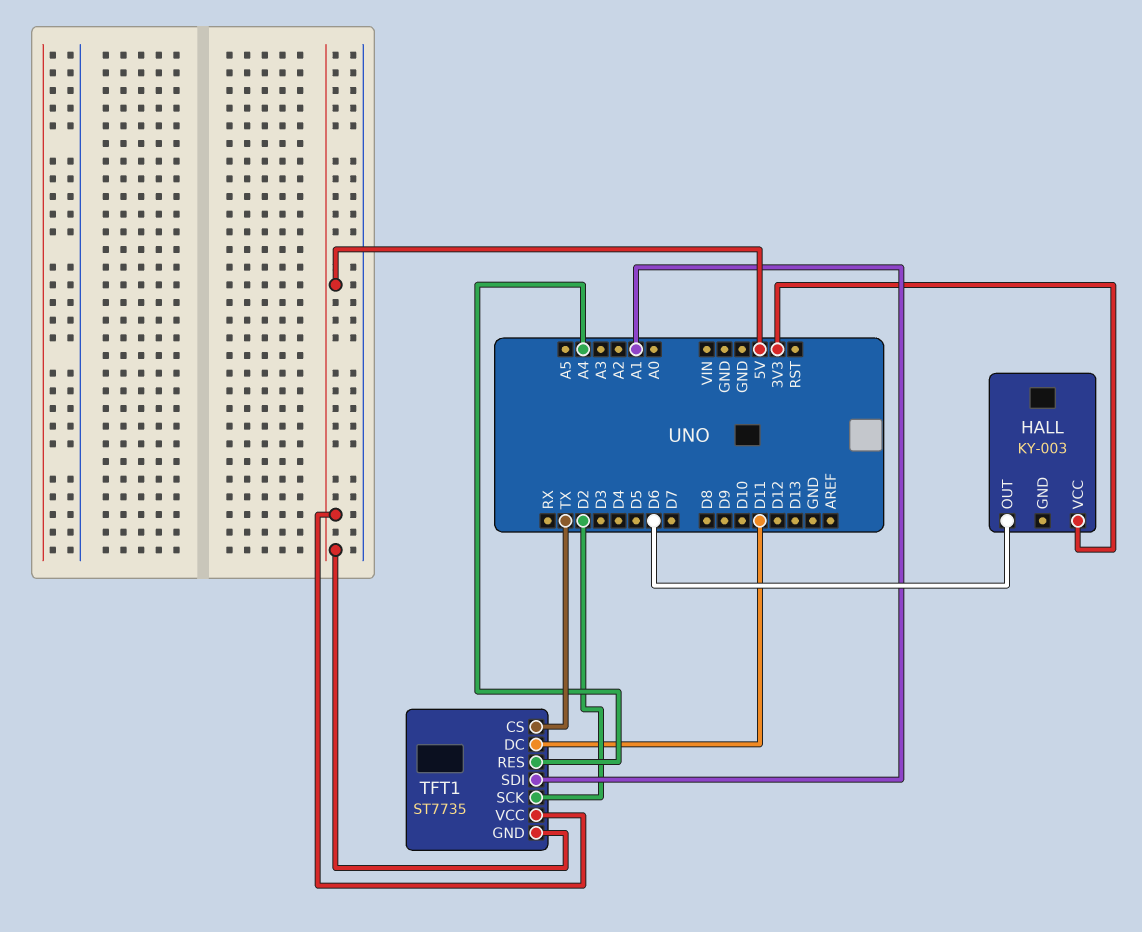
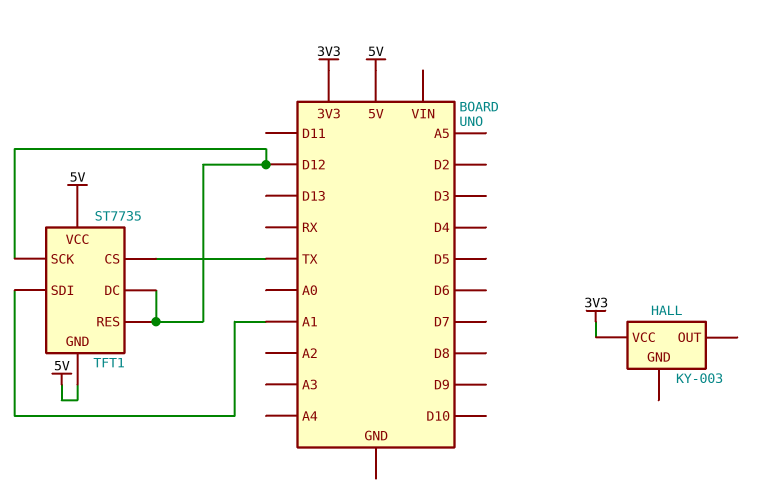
HALL pin OUT: D6 -> none
TFT1 pin DC: D11 -> D12
TFT1 pin RES: A4 -> D12
TFT1 pin SCK: D2 -> D12

